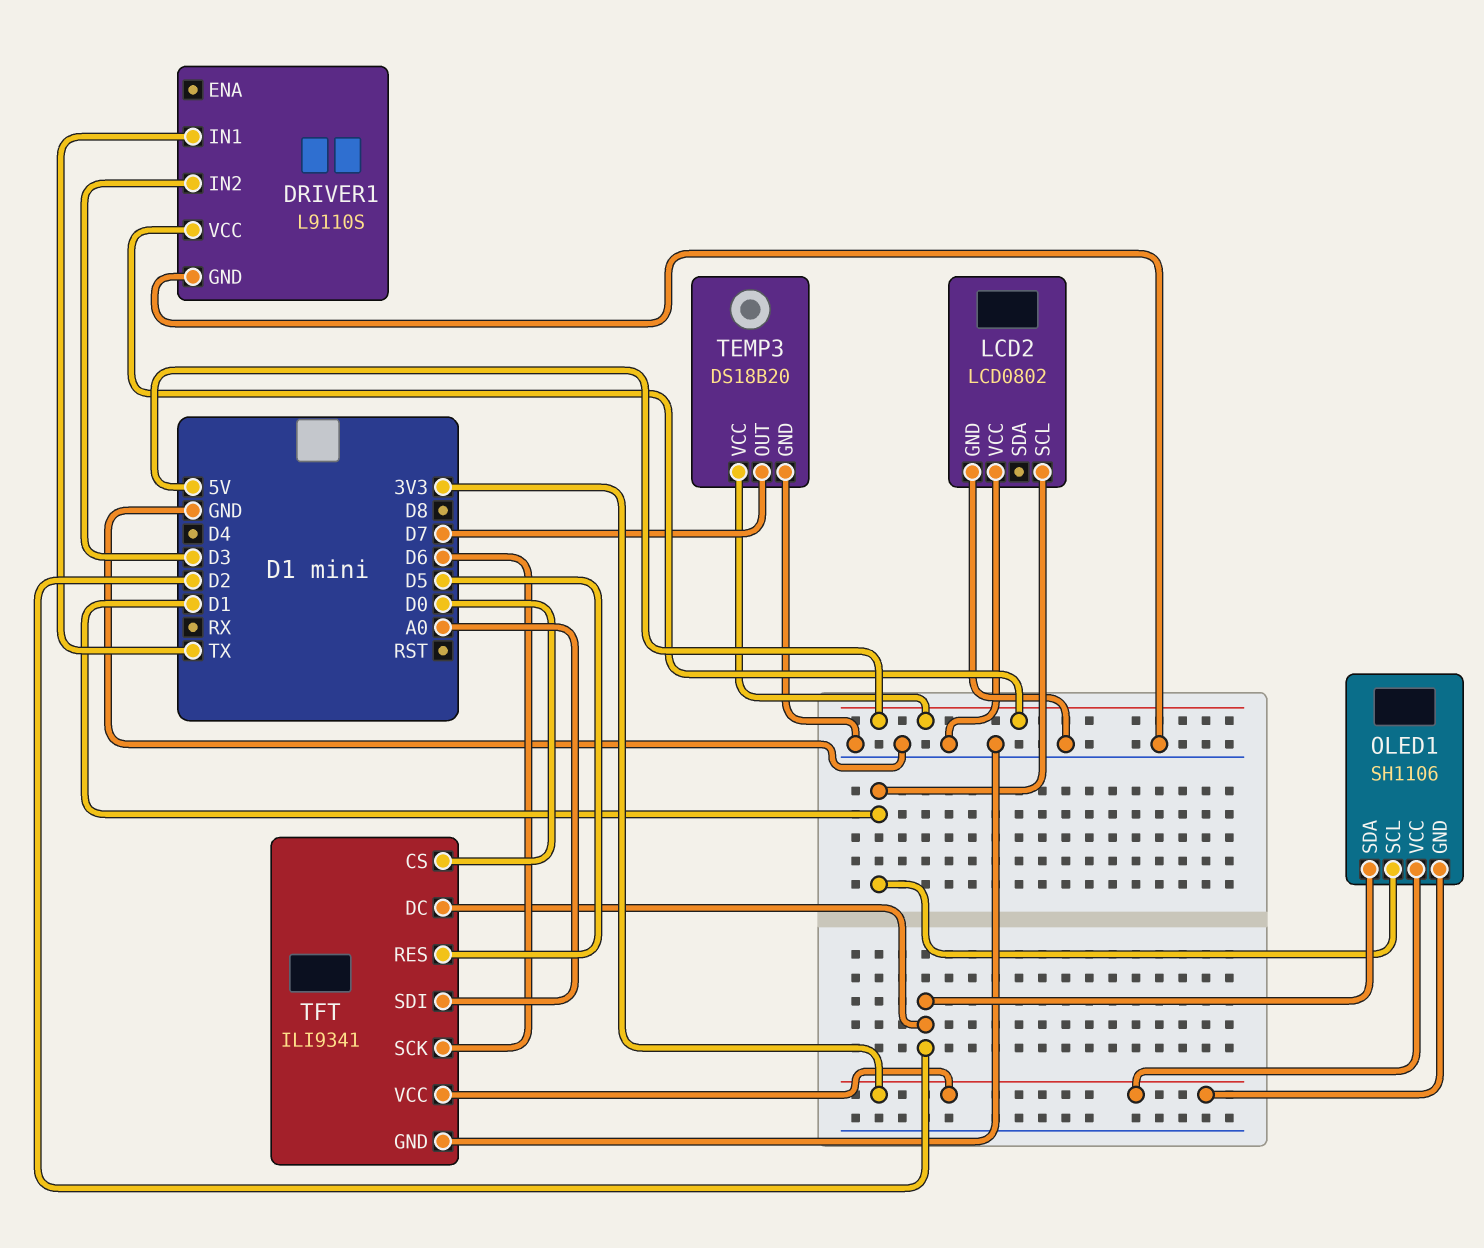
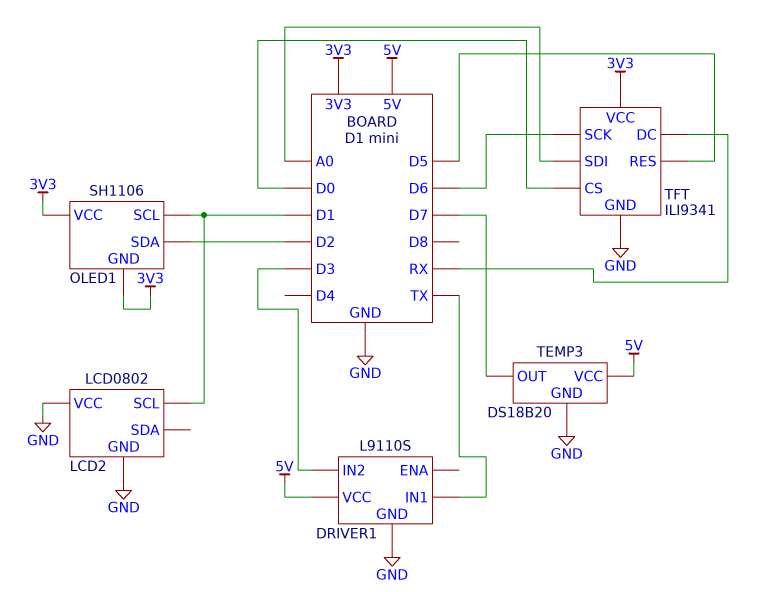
TFT pin DC: D2 -> RX

